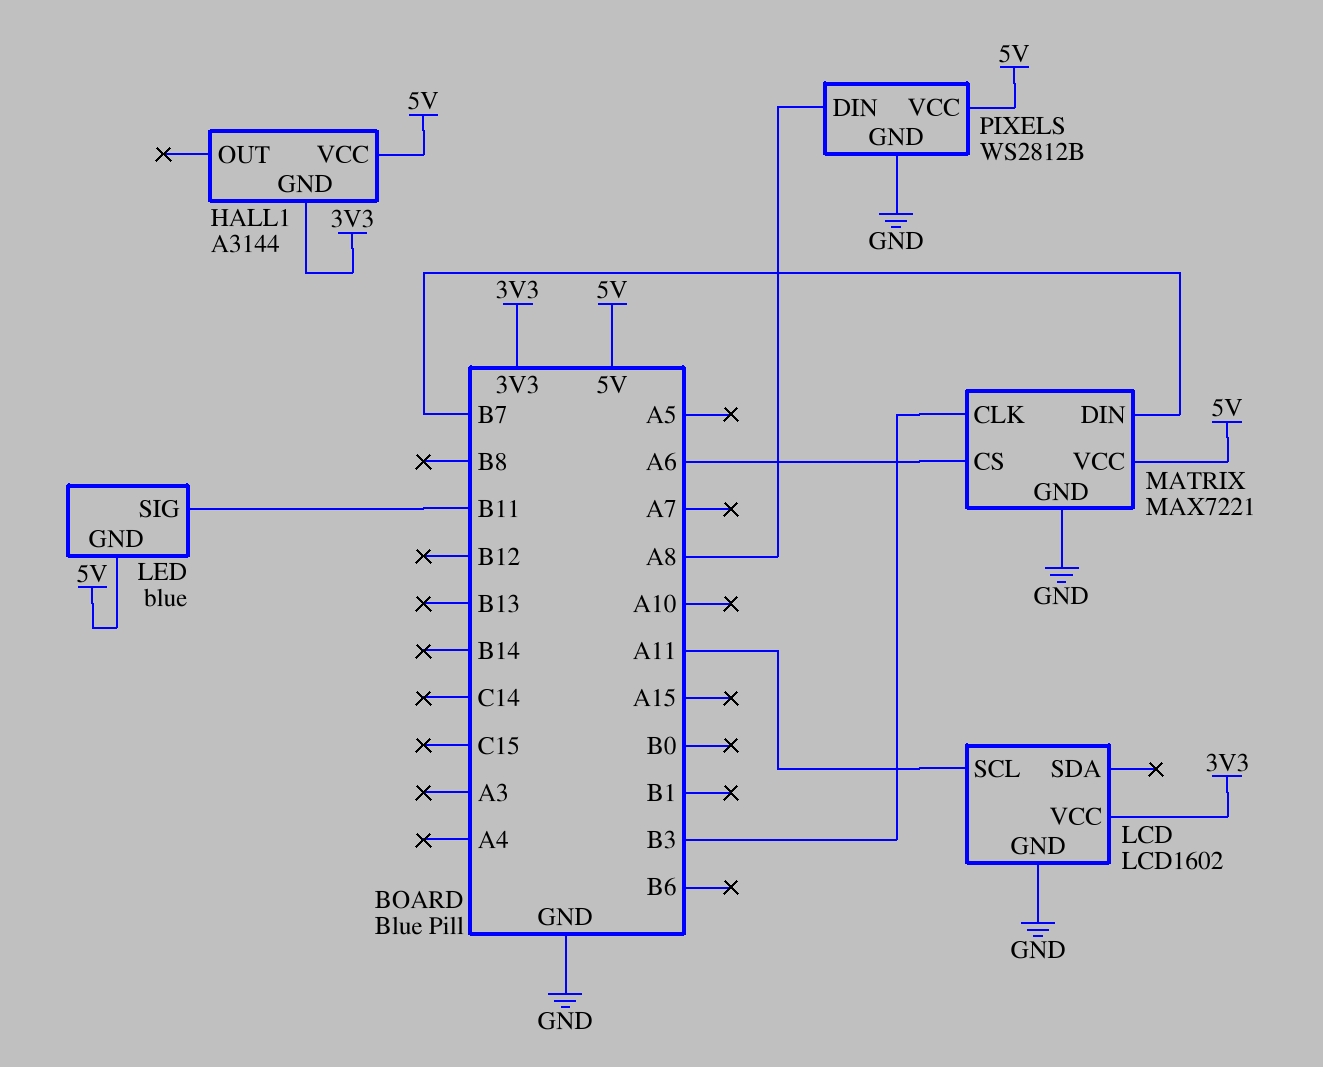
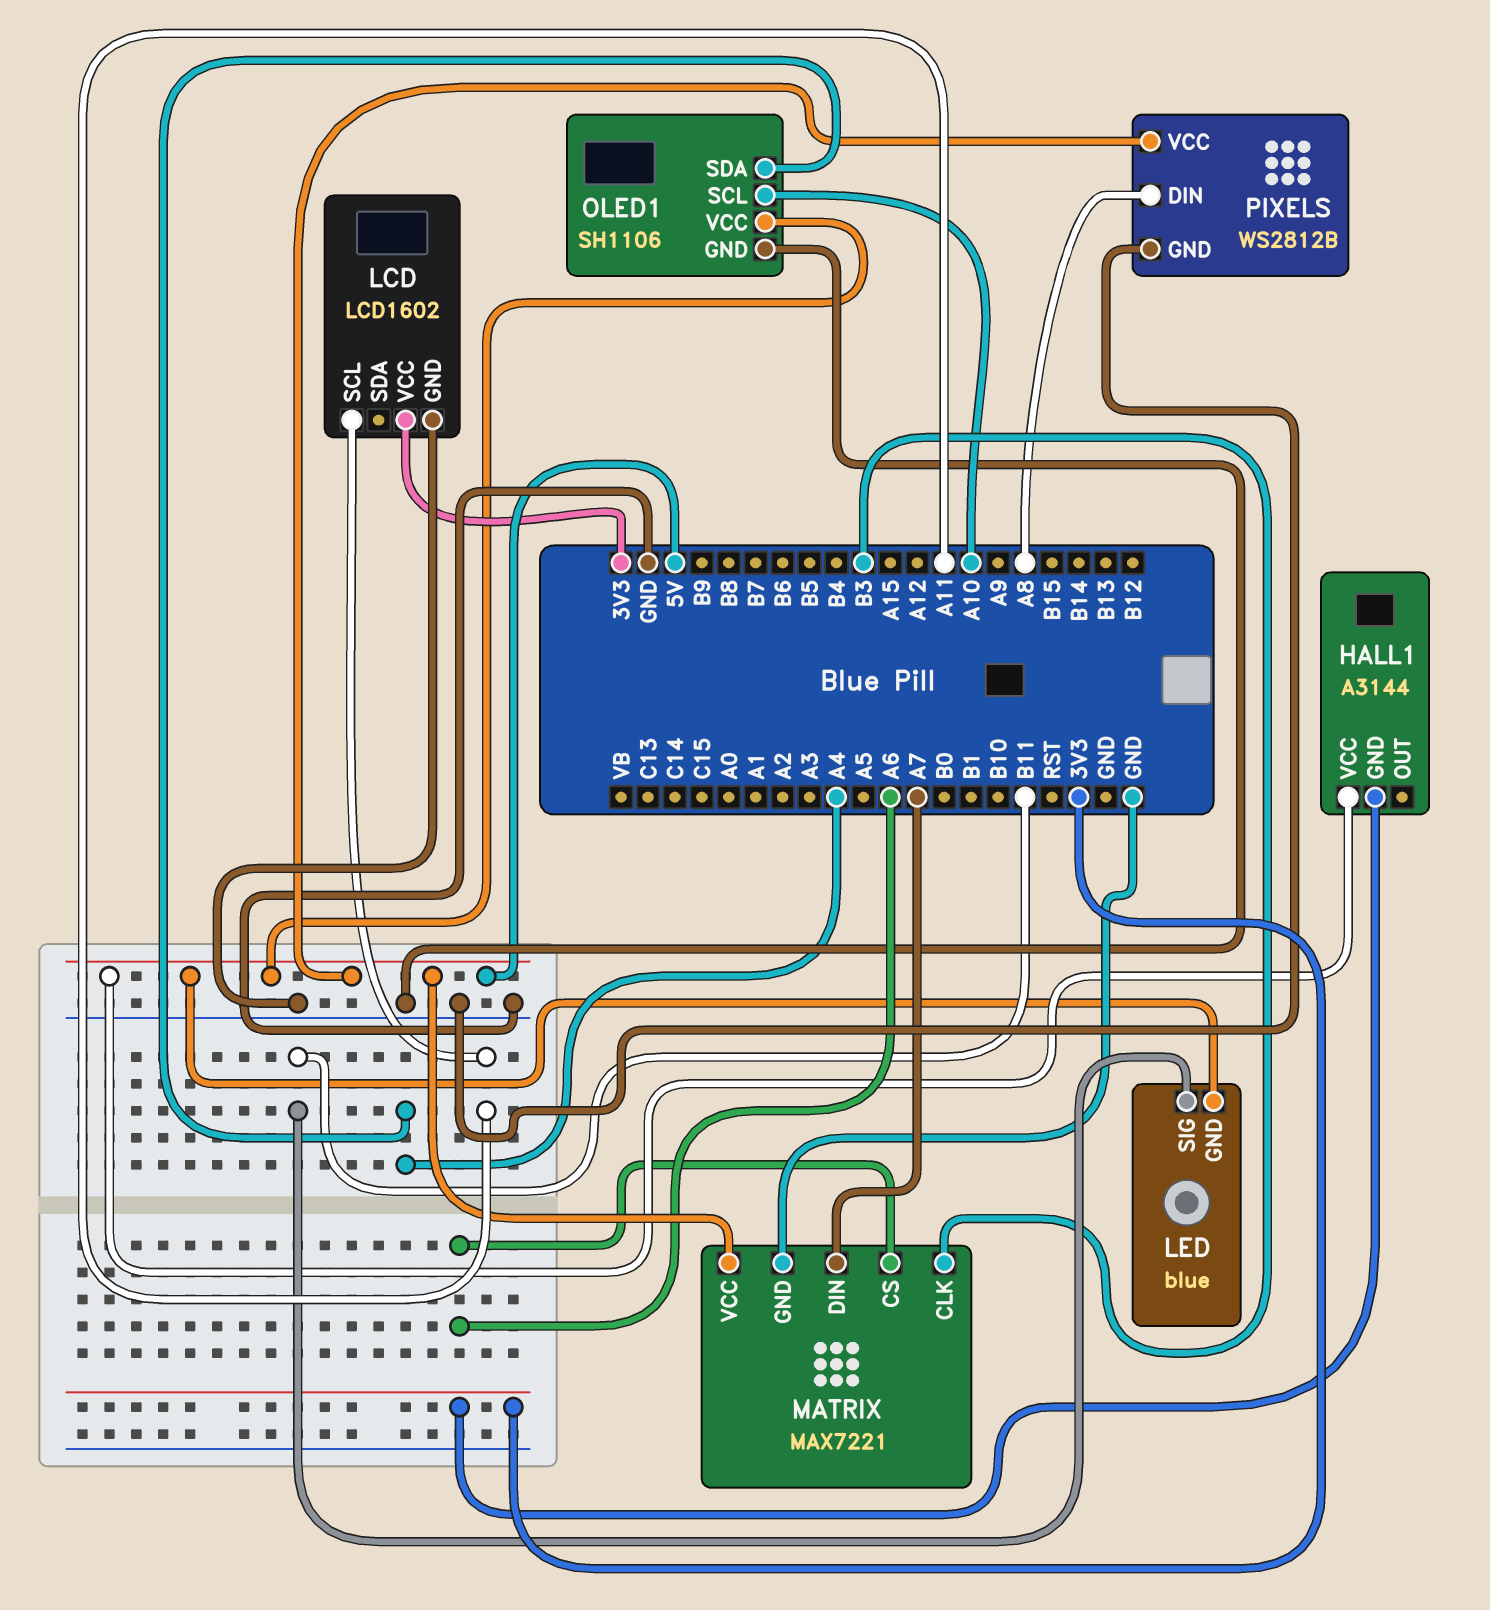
MATRIX pin DIN: B7 -> A7
OLED1: none -> SH1106
OLED1 pin GND: none -> GND
OLED1 pin SCL: none -> A10
OLED1 pin SDA: none -> A4
OLED1 pin VCC: none -> 5V

